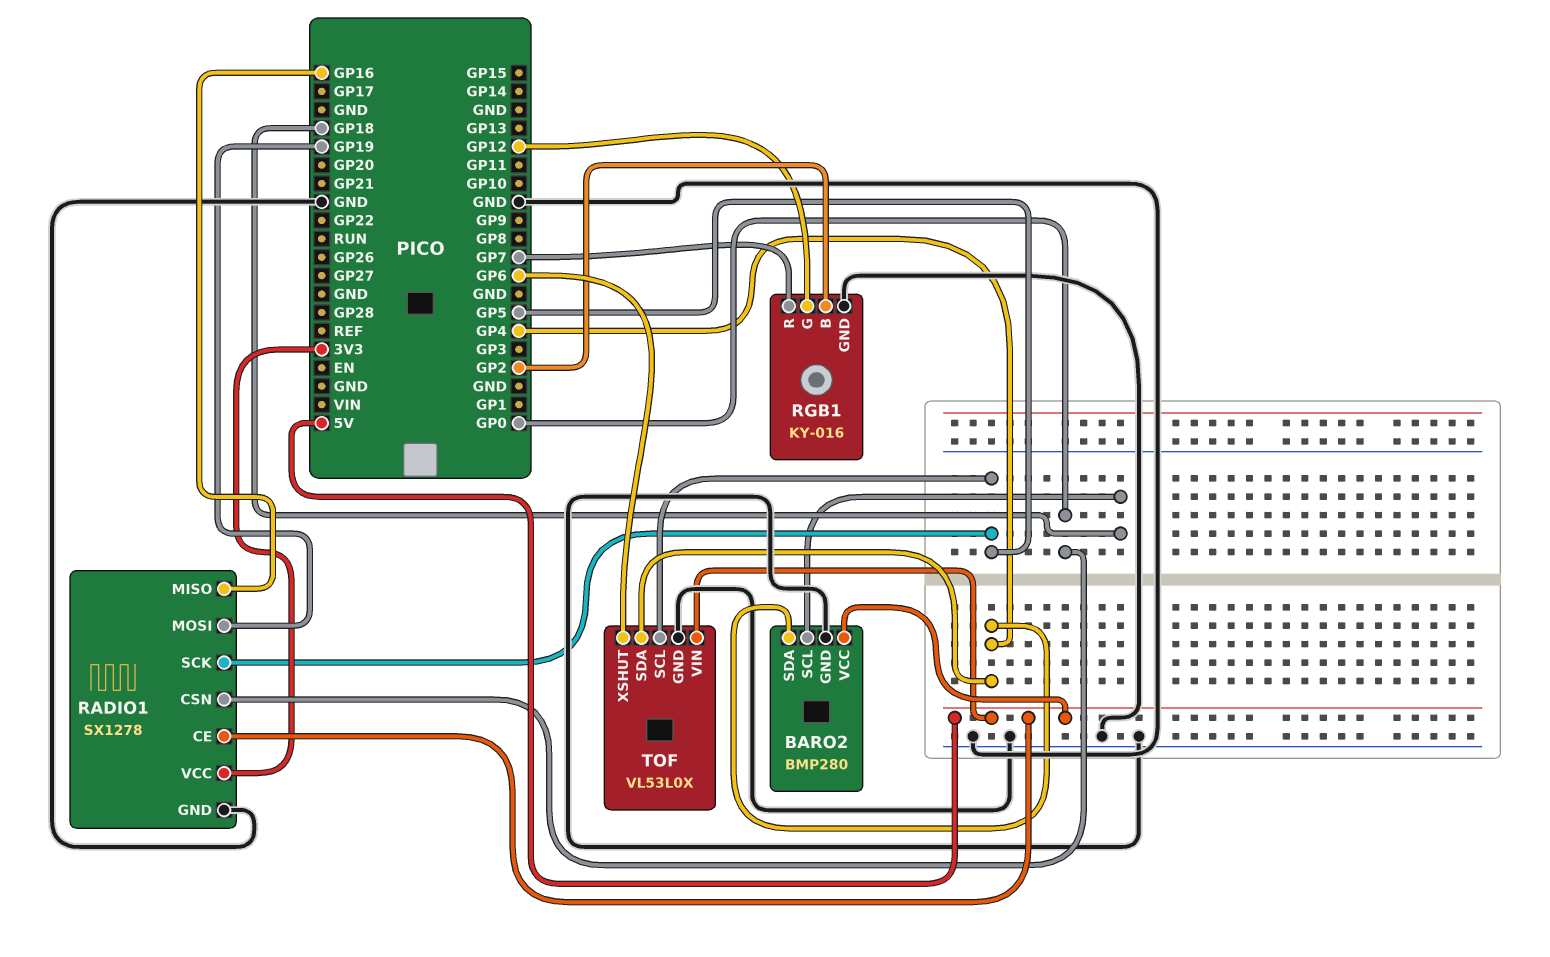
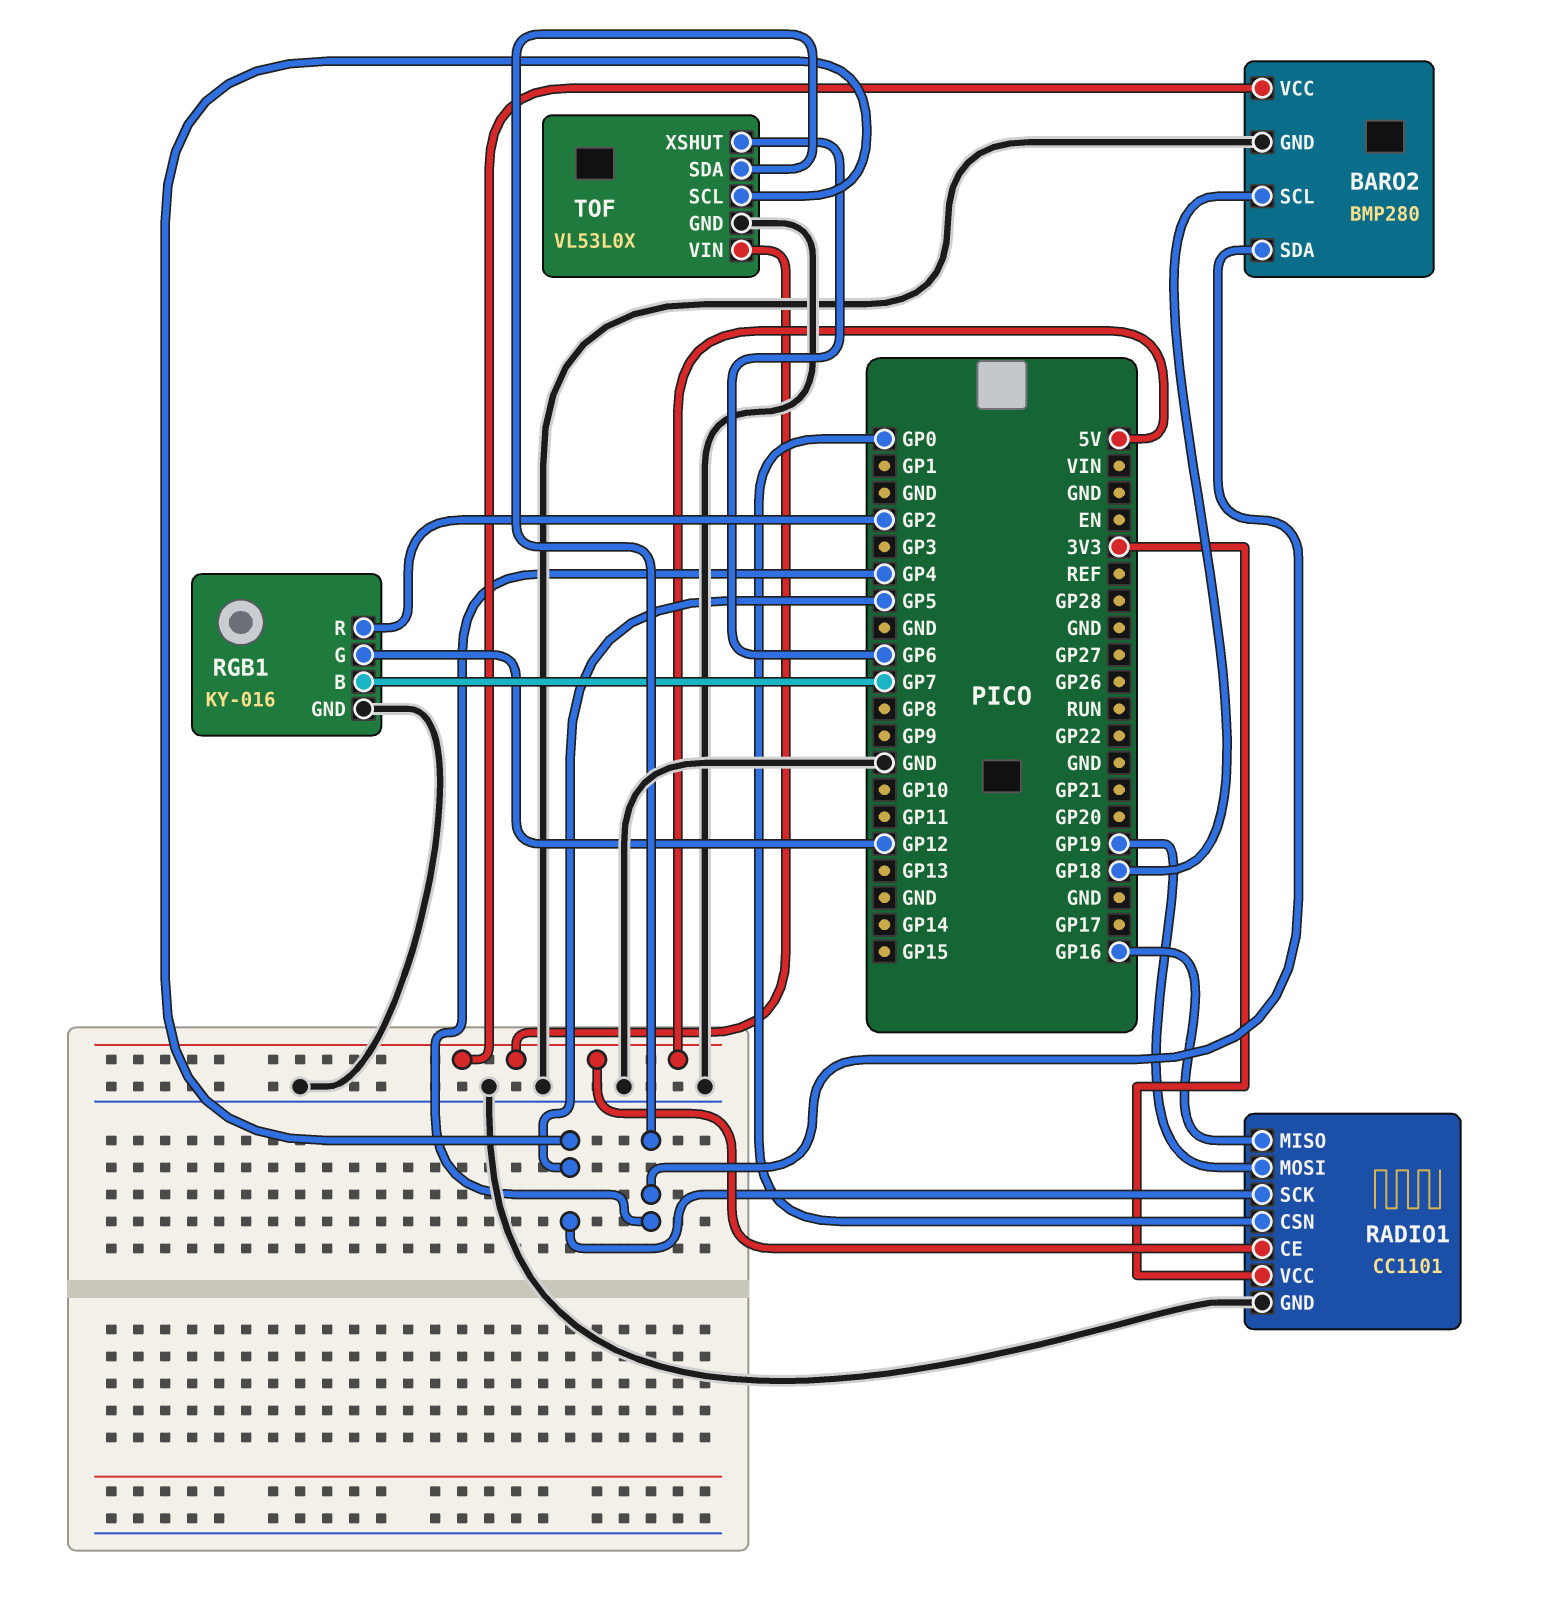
RADIO1: SX1278 -> CC1101
RGB1 pin B: GP2 -> GP7
RGB1 pin R: GP7 -> GP2

